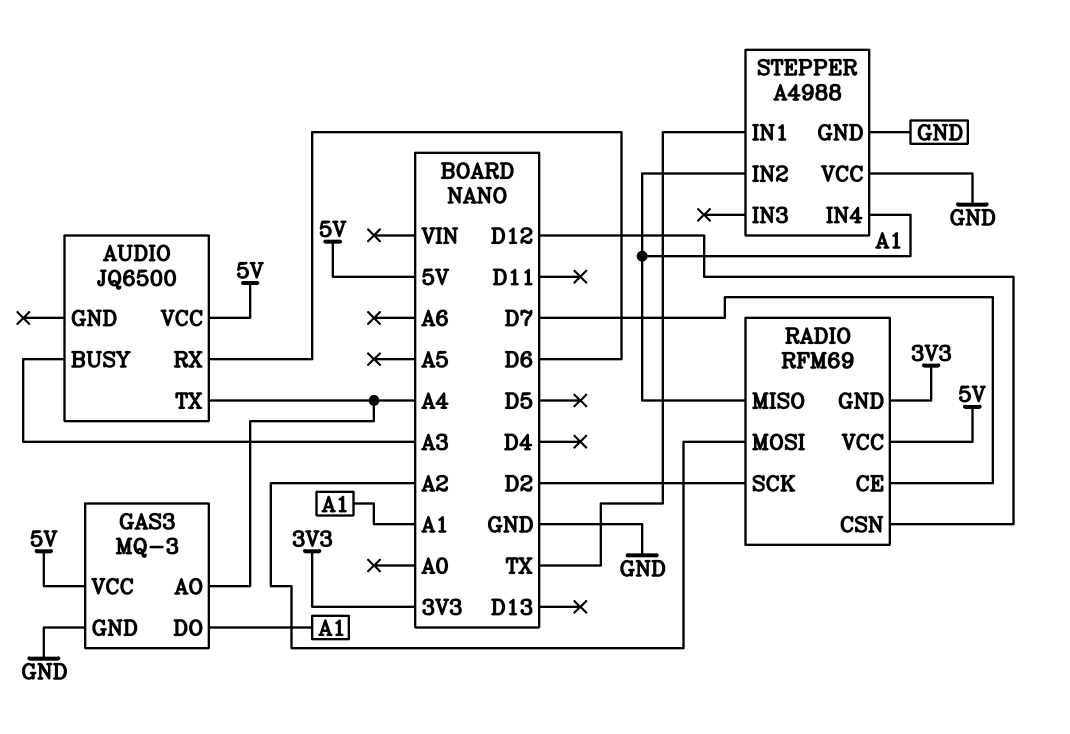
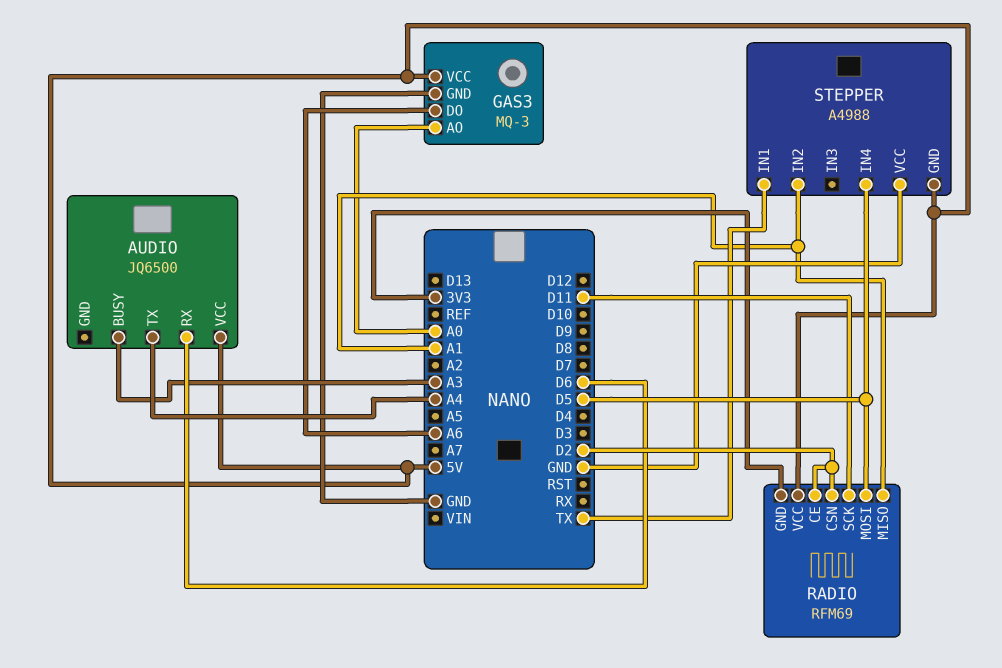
GAS3 pin AO: A4 -> A0
GAS3 pin DO: A1 -> A6
RADIO pin CE: D7 -> D2
RADIO pin CSN: D12 -> D2
RADIO pin MOSI: A2 -> D5
RADIO pin SCK: D2 -> D11
STEPPER pin GND: GND -> 5V
STEPPER pin IN4: A1 -> D5

